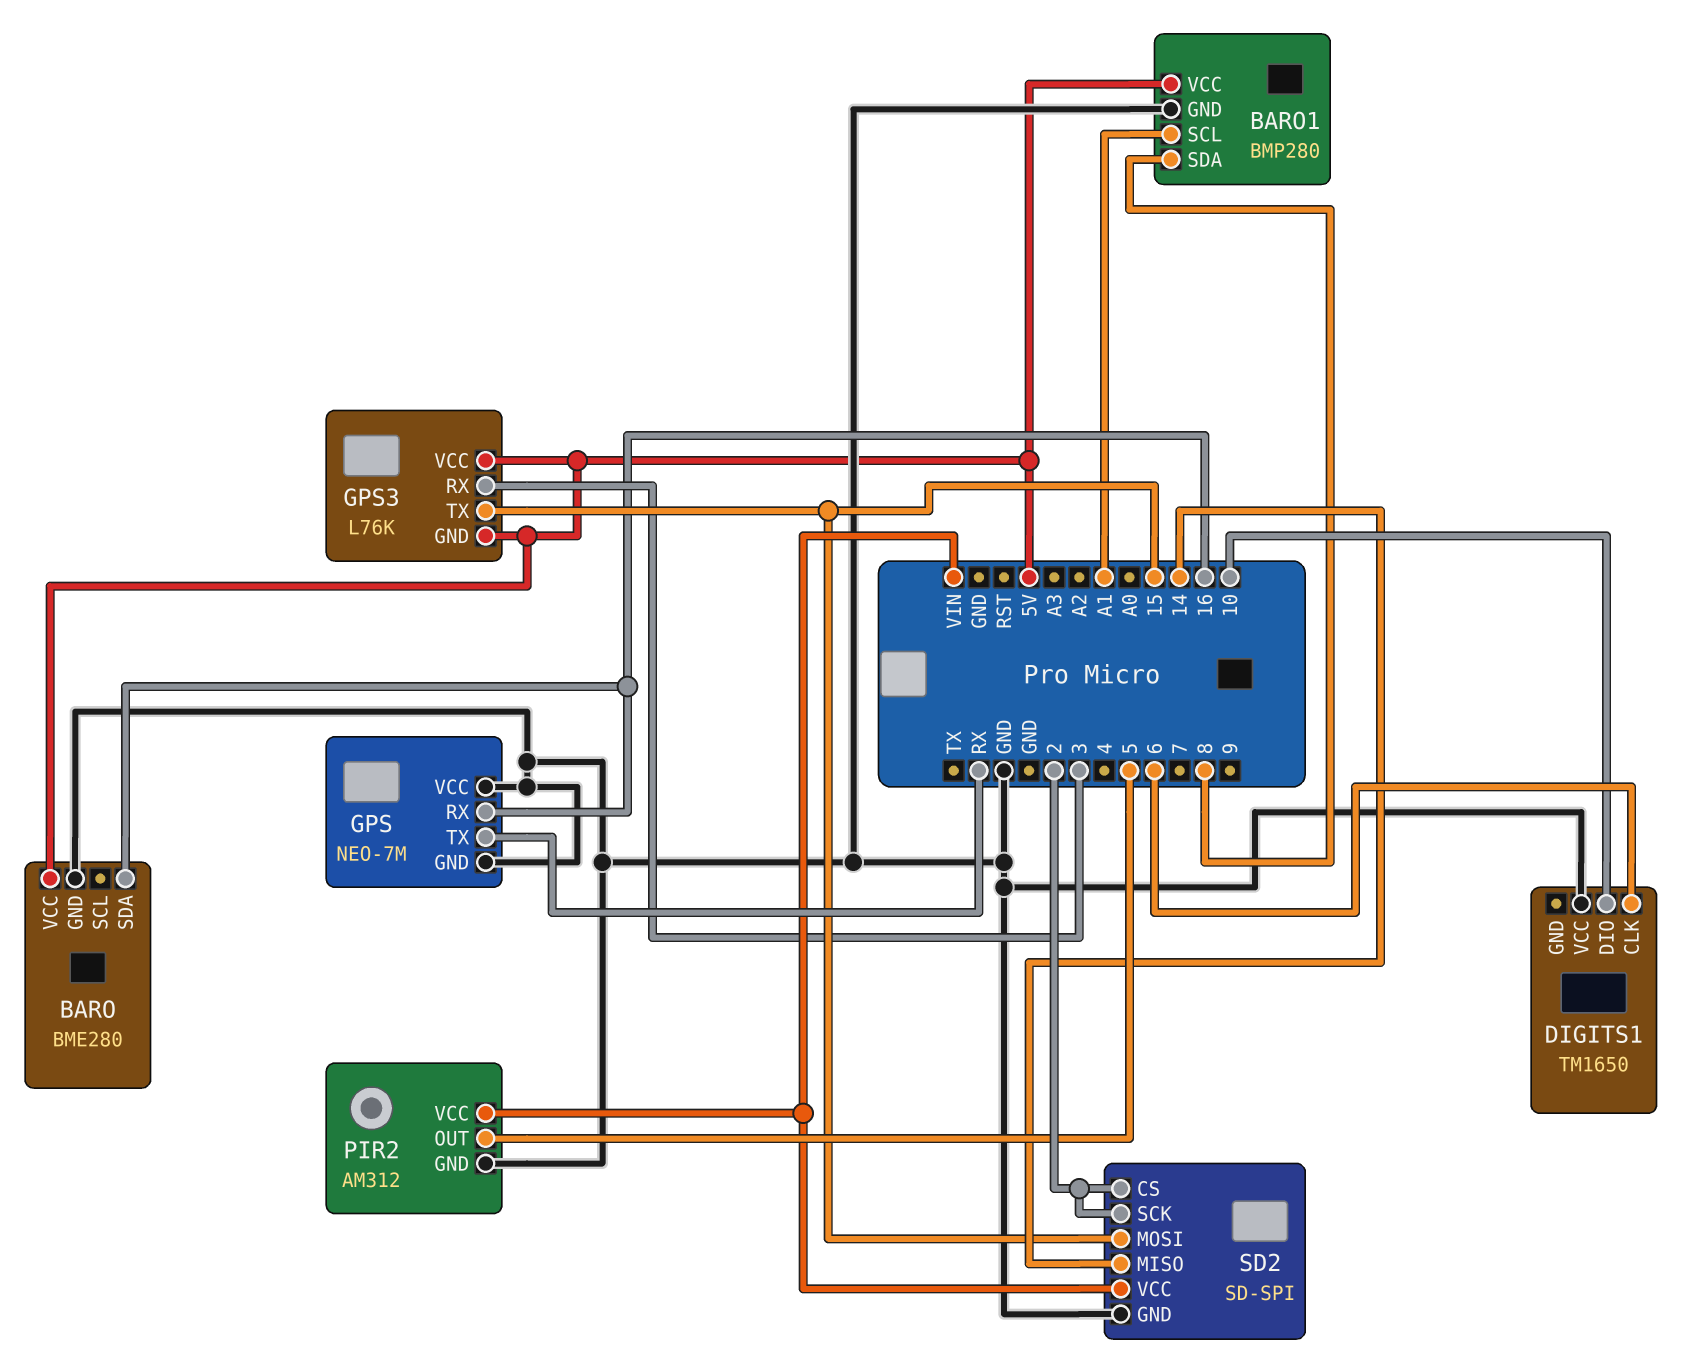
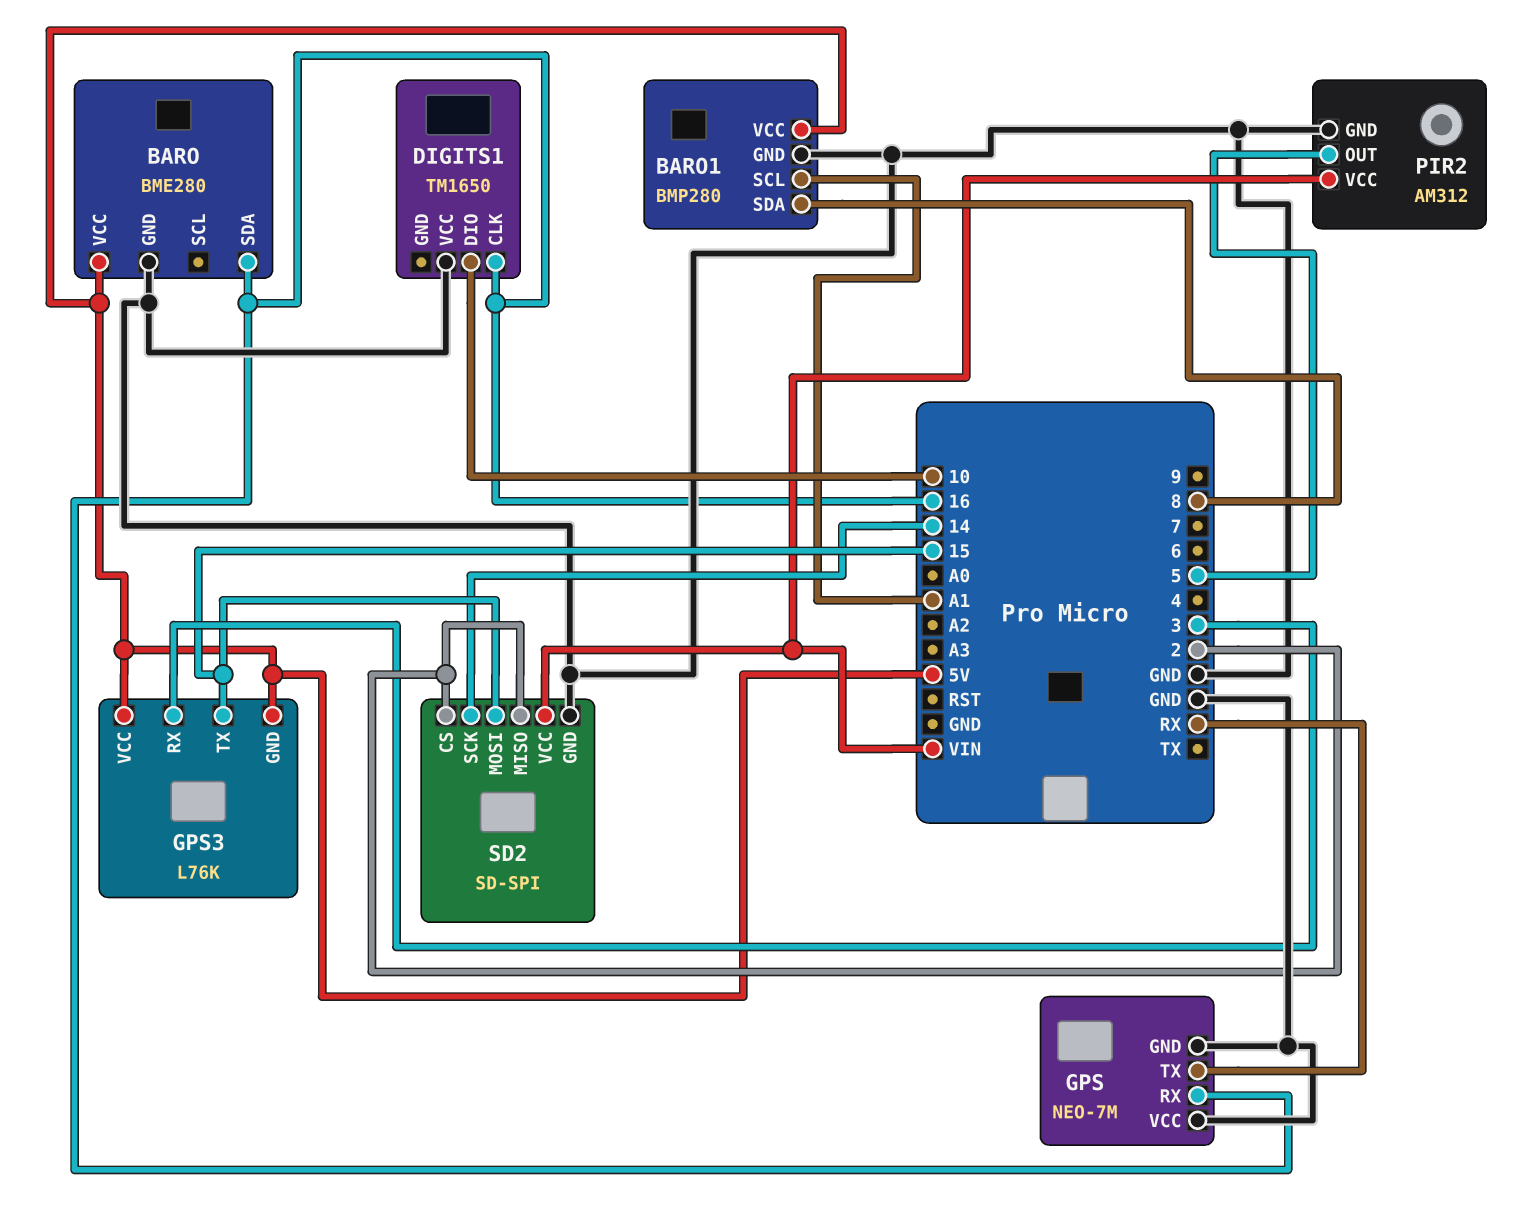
DIGITS1 pin CLK: 6 -> 16
SD2 pin MISO: 14 -> 2
SD2 pin SCK: 2 -> 14

